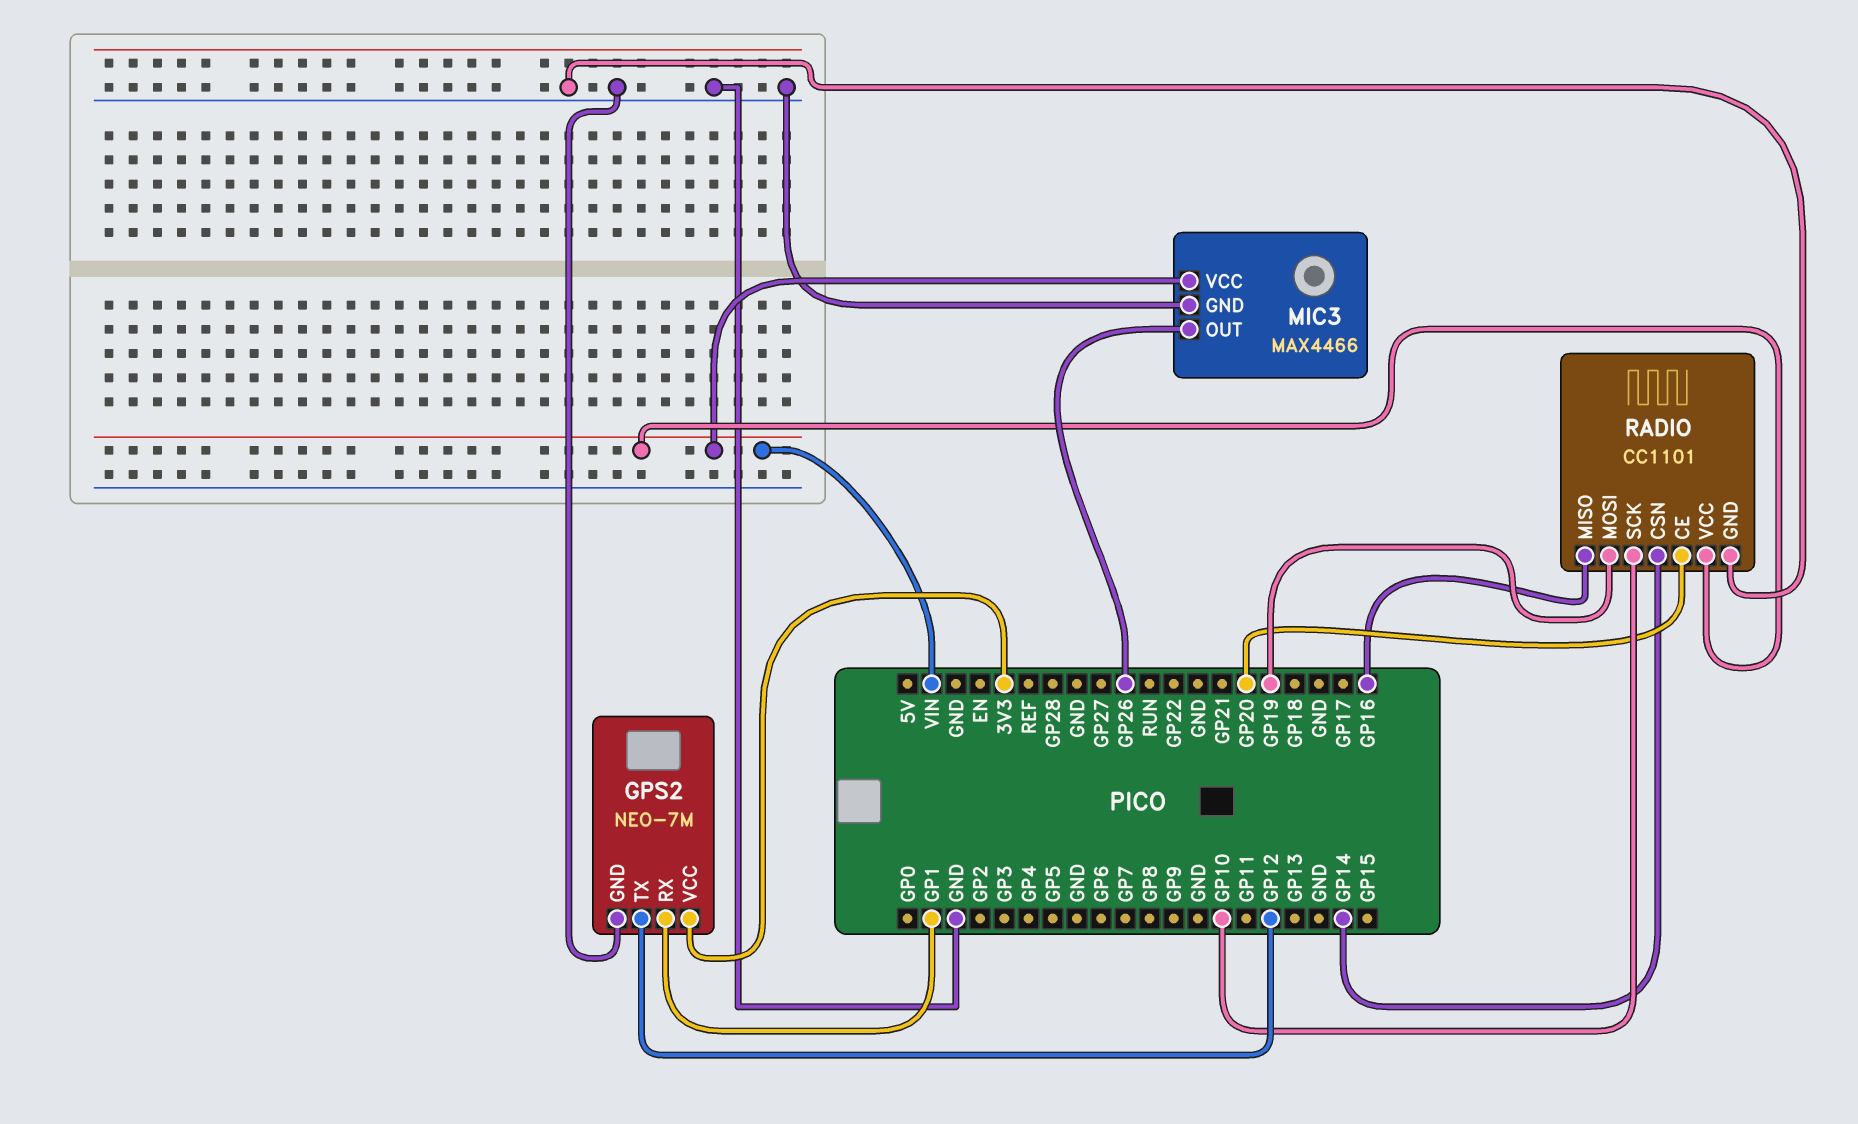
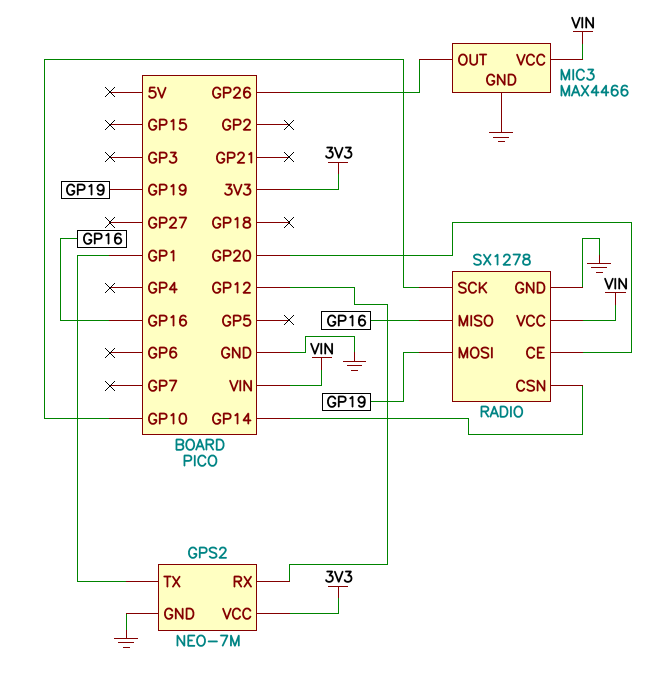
GPS2 pin RX: GP1 -> GP12
GPS2 pin TX: GP12 -> GP1
RADIO: CC1101 -> SX1278

